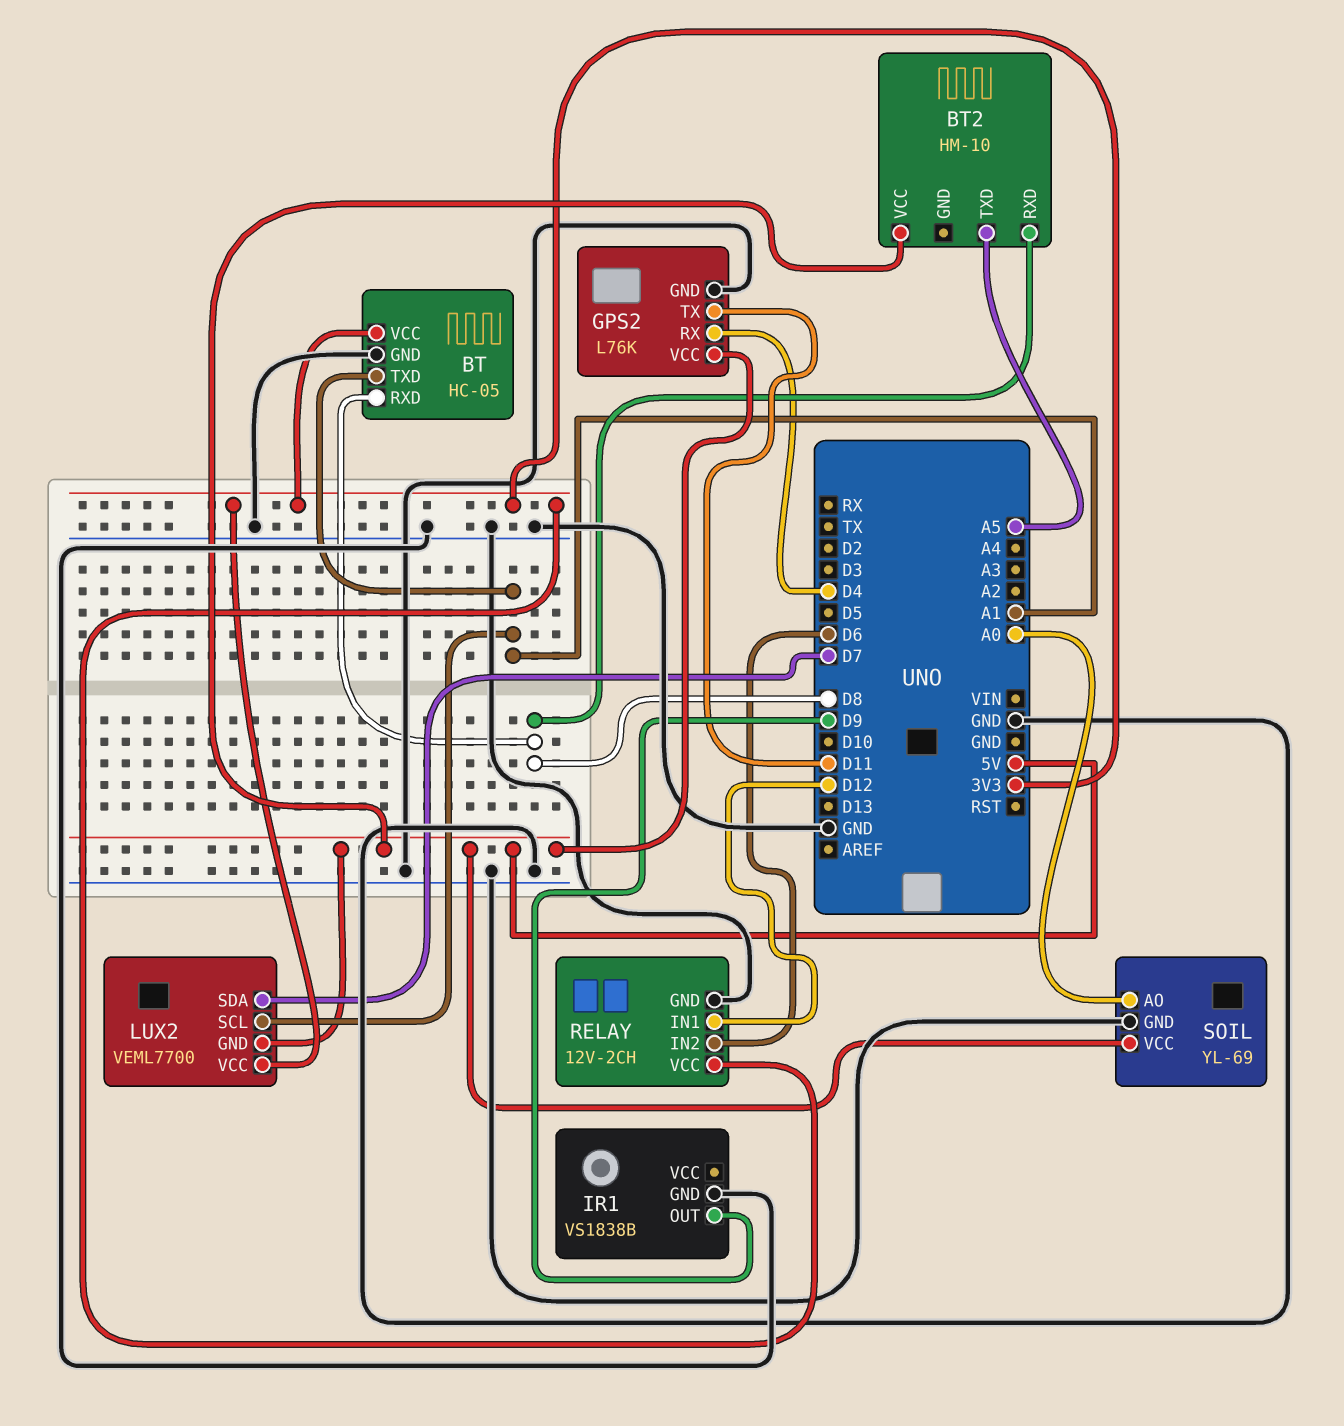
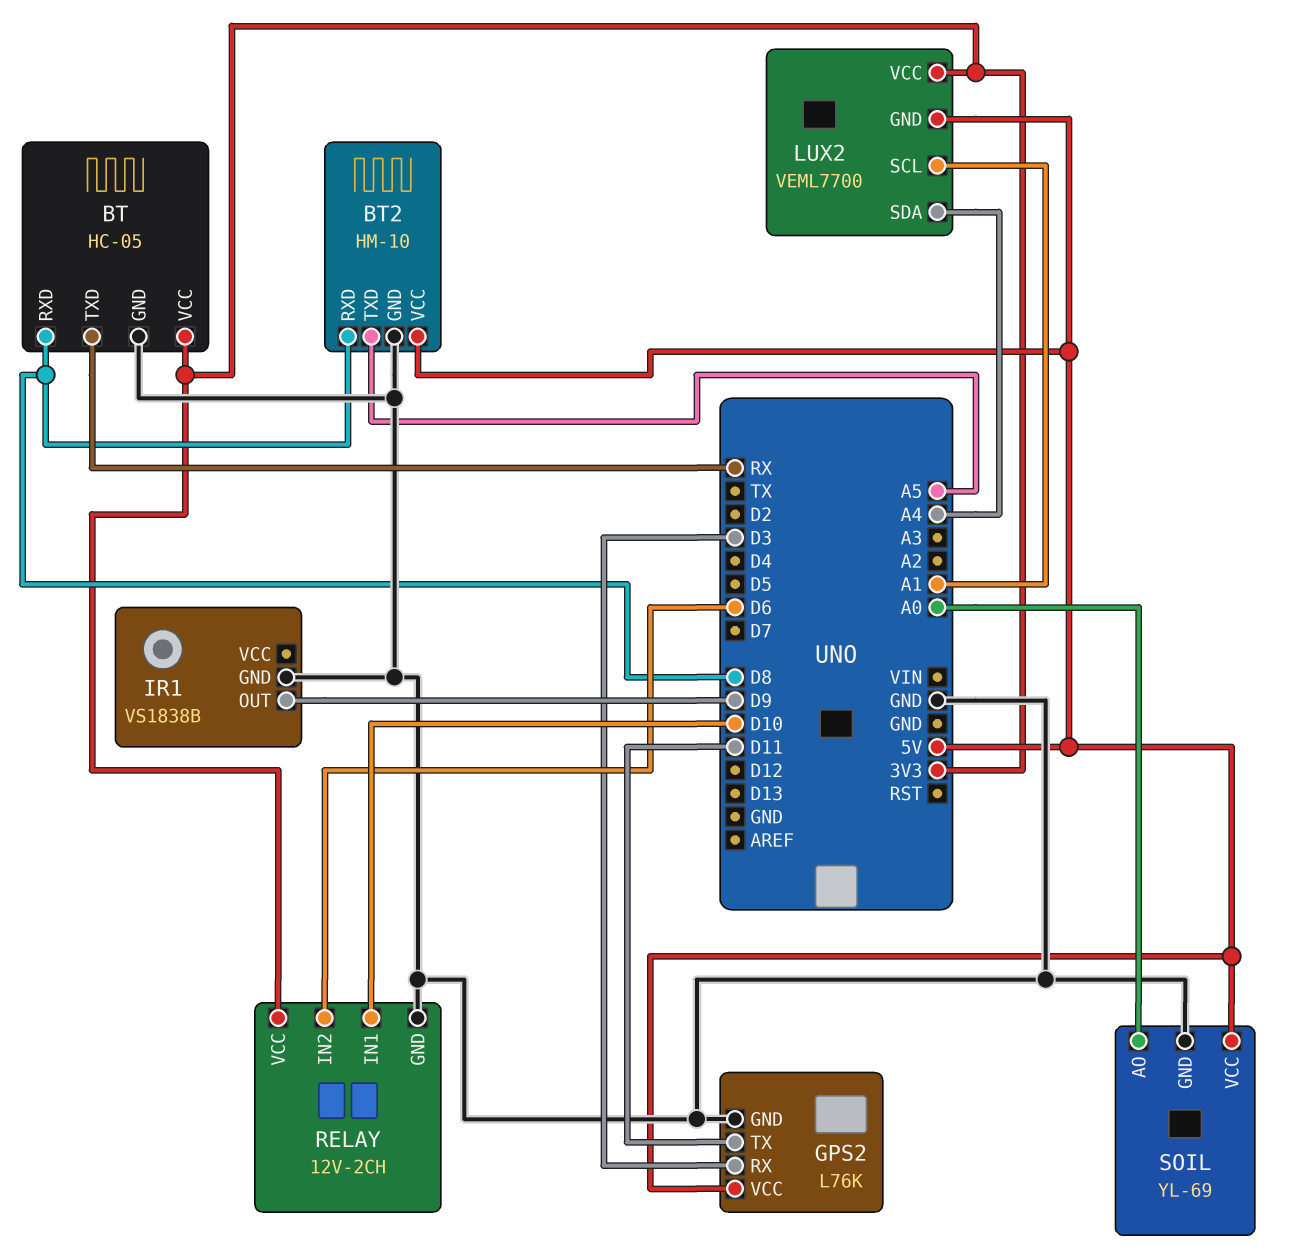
BT pin TXD: A1 -> RX
BT2 pin GND: none -> GND
GPS2 pin RX: D4 -> D3
LUX2 pin SDA: D7 -> A4
RELAY pin IN1: D12 -> D10

